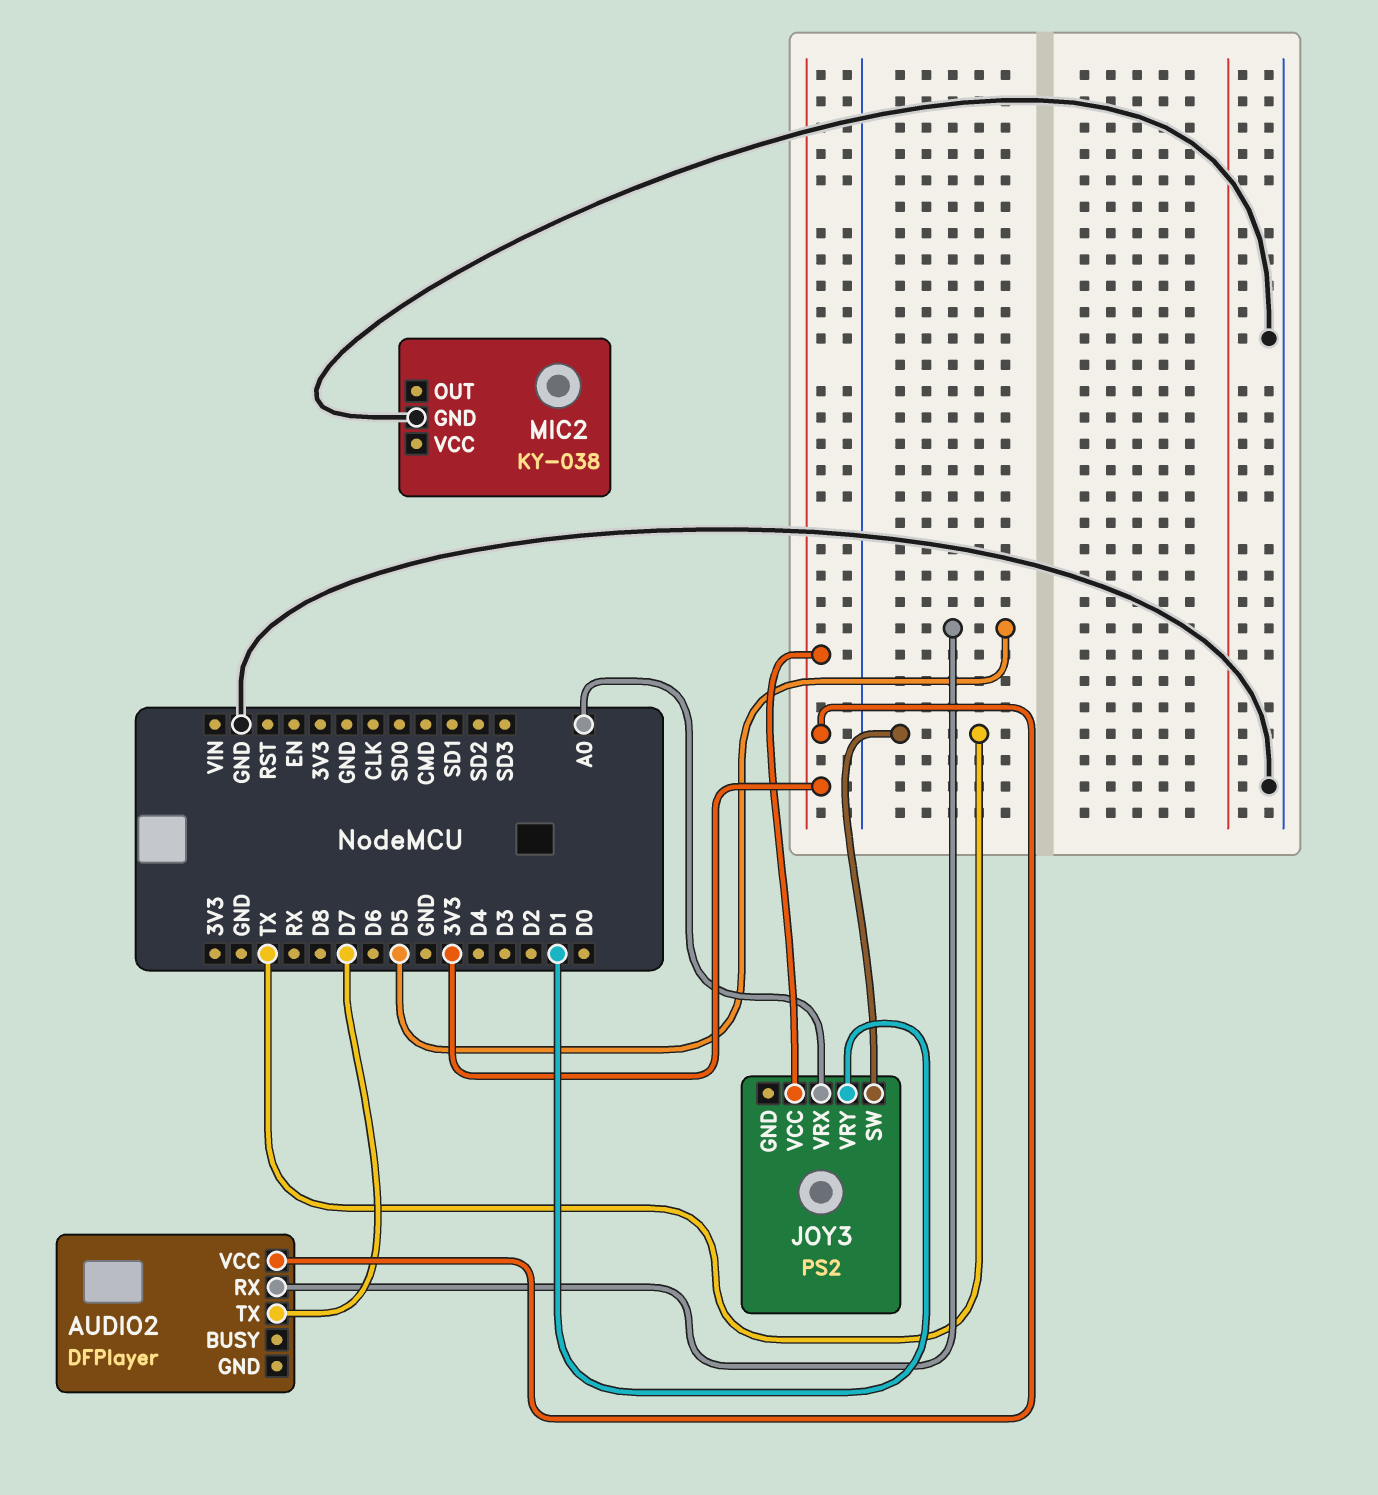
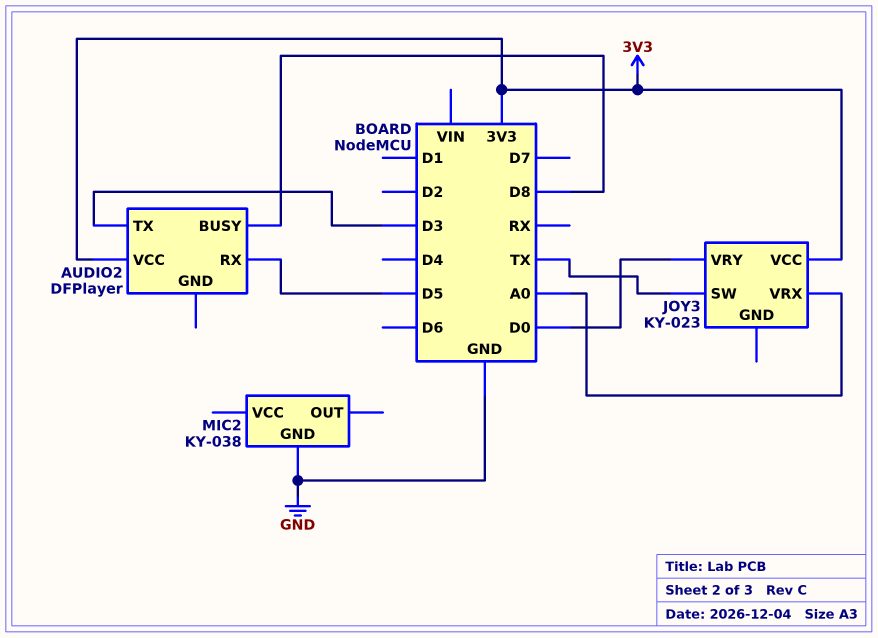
AUDIO2 pin BUSY: none -> D8
AUDIO2 pin TX: D7 -> D3
JOY3: PS2 -> KY-023
JOY3 pin VRY: D1 -> D0

